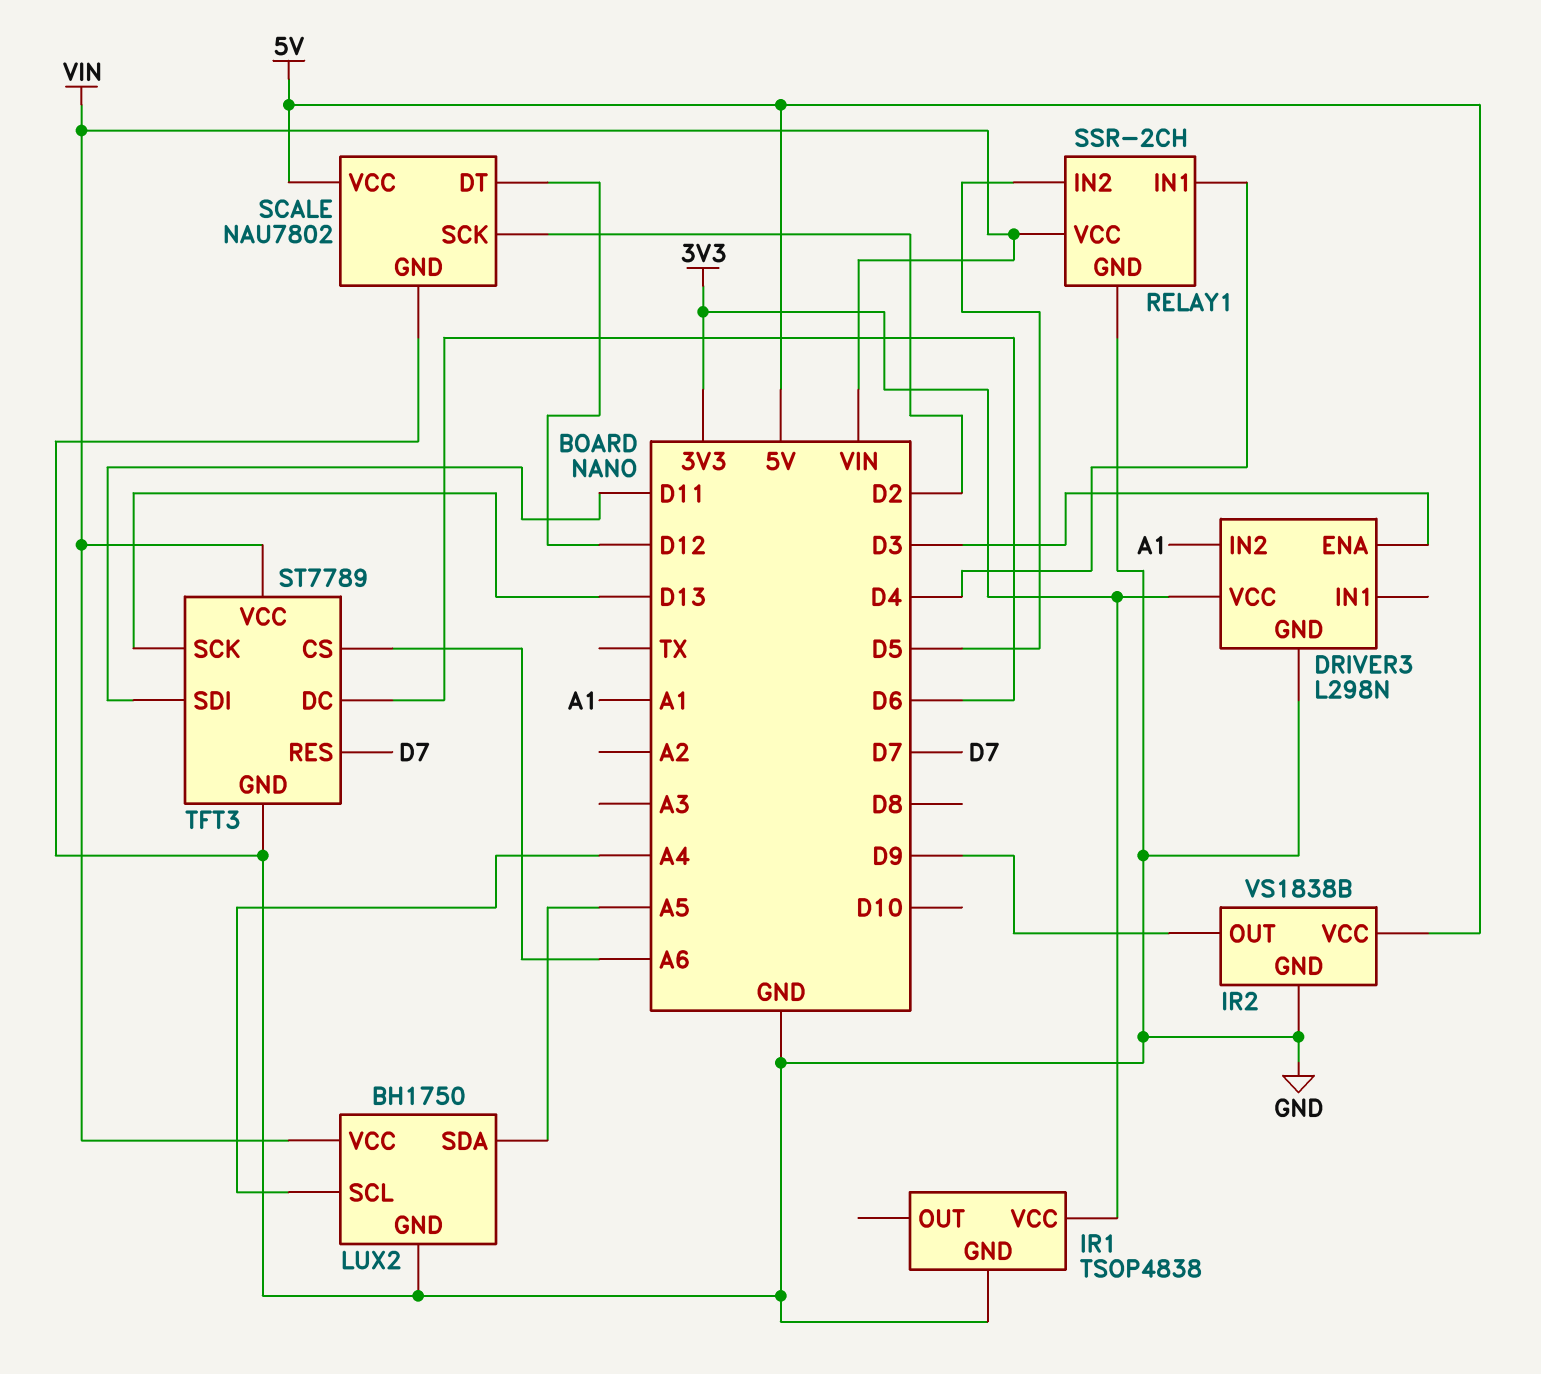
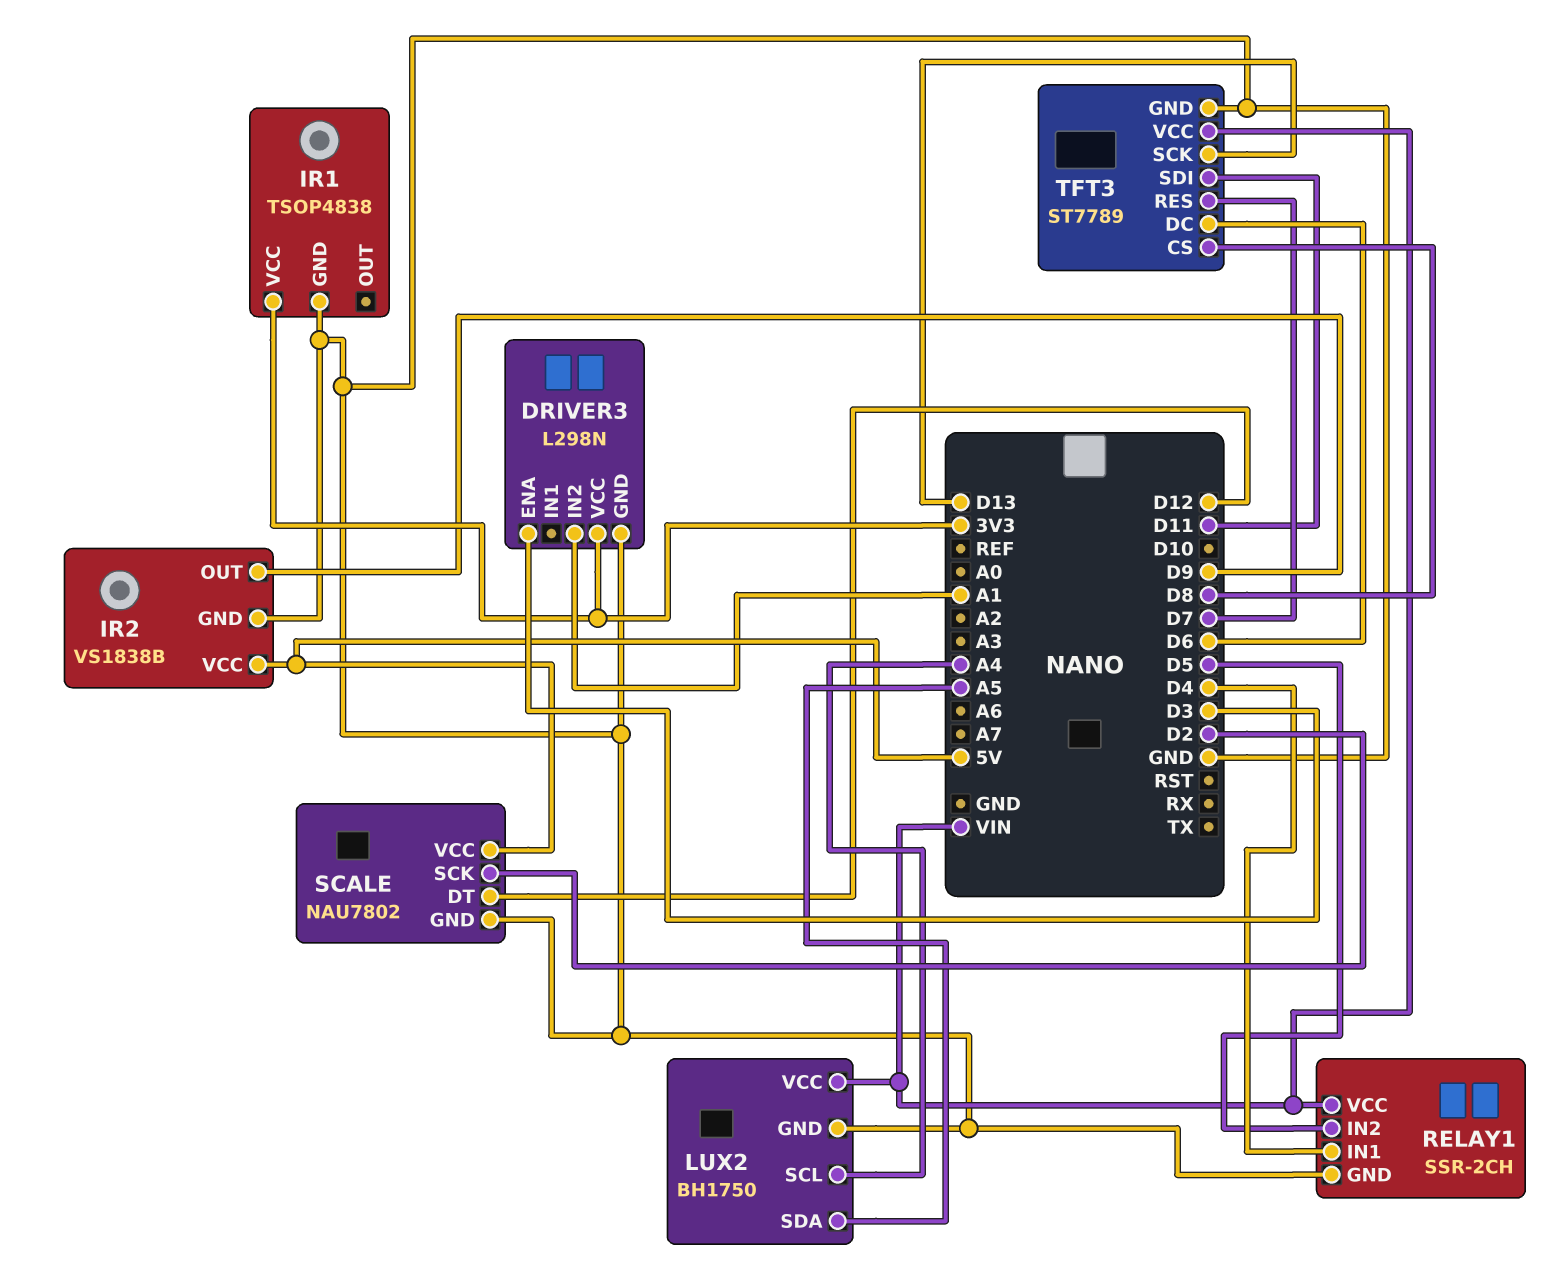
TFT3 pin CS: A6 -> D8

